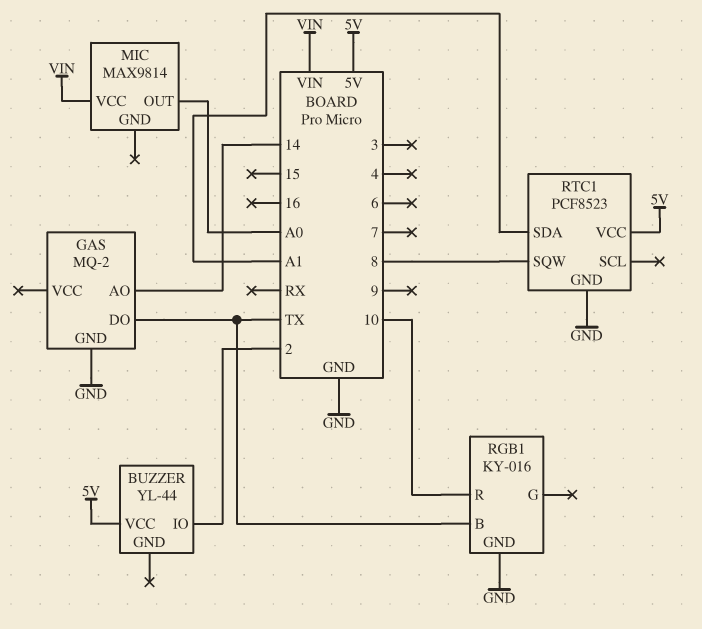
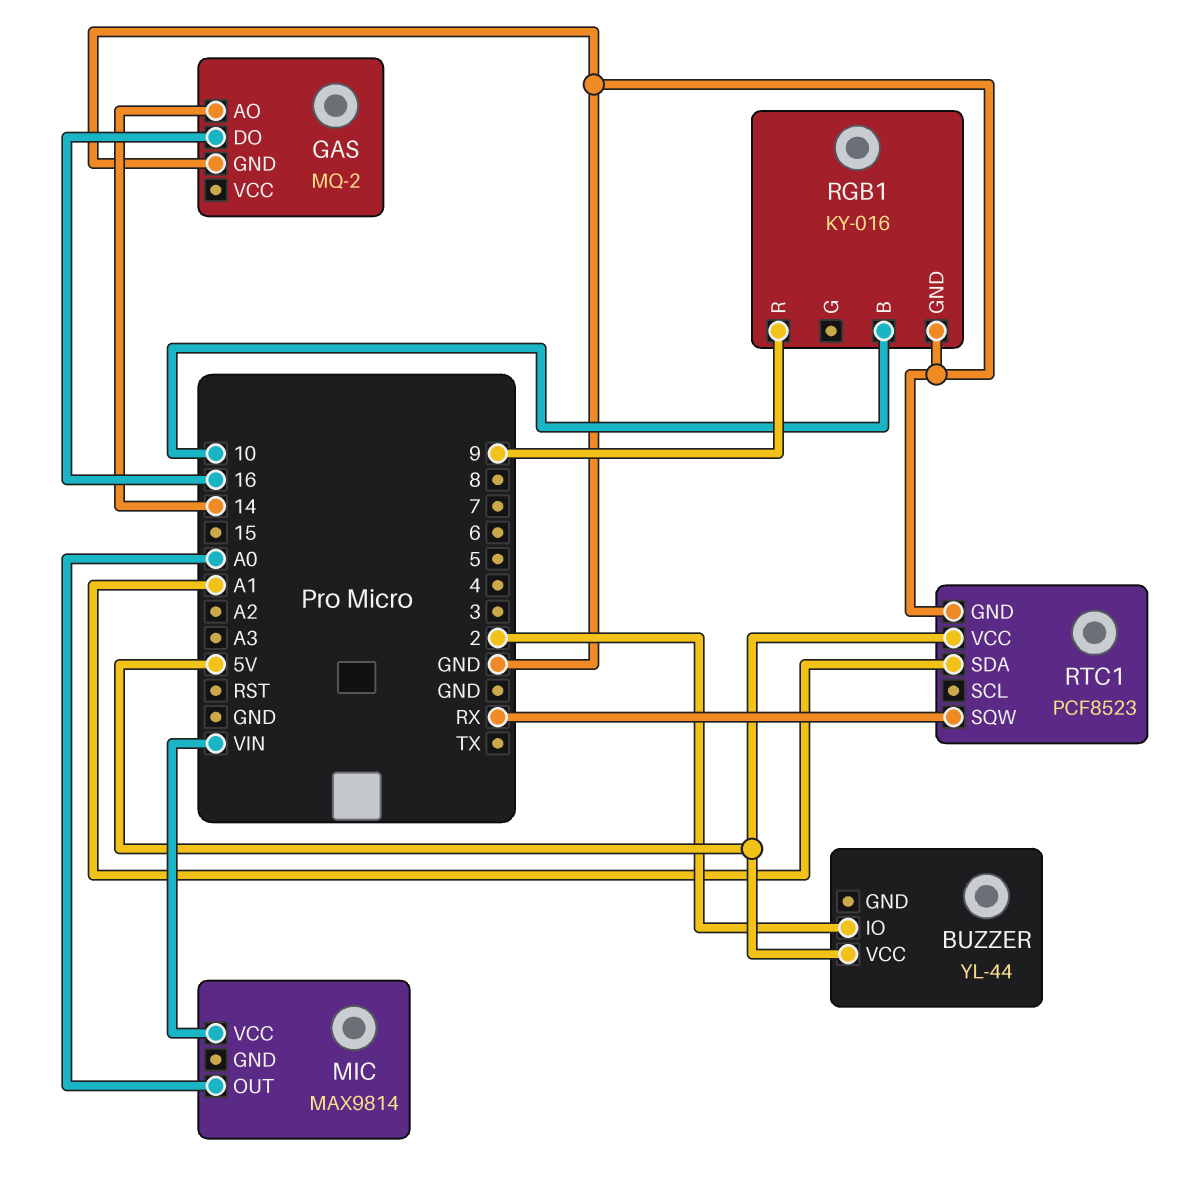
GAS pin DO: TX -> 16
RGB1 pin B: TX -> 10
RGB1 pin R: 10 -> 9
RTC1 pin SQW: 8 -> RX

